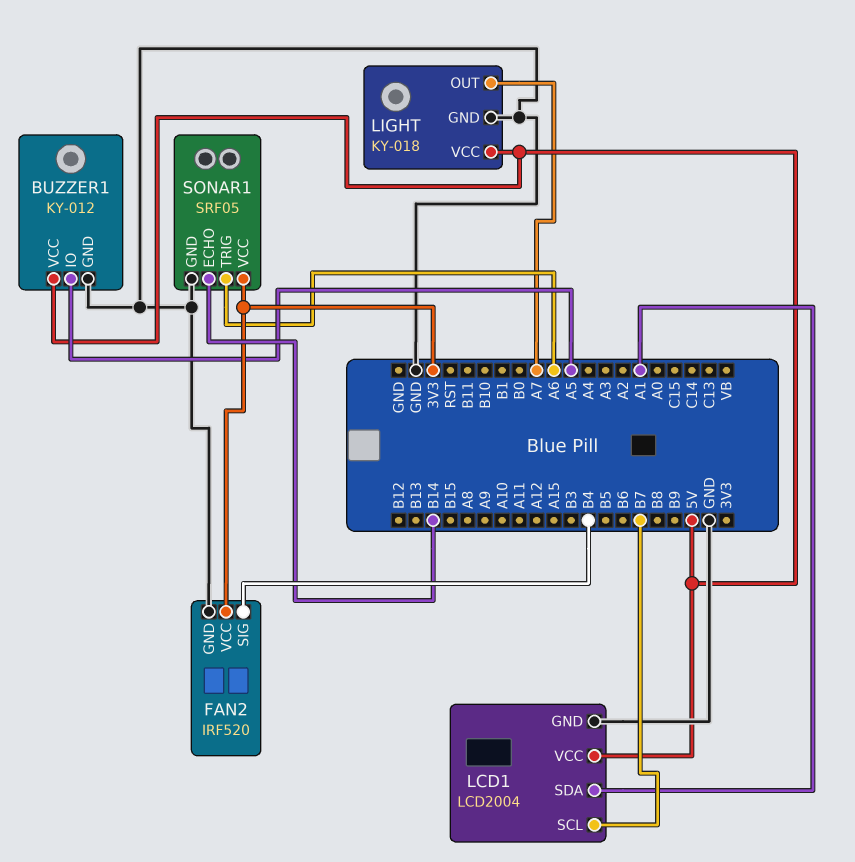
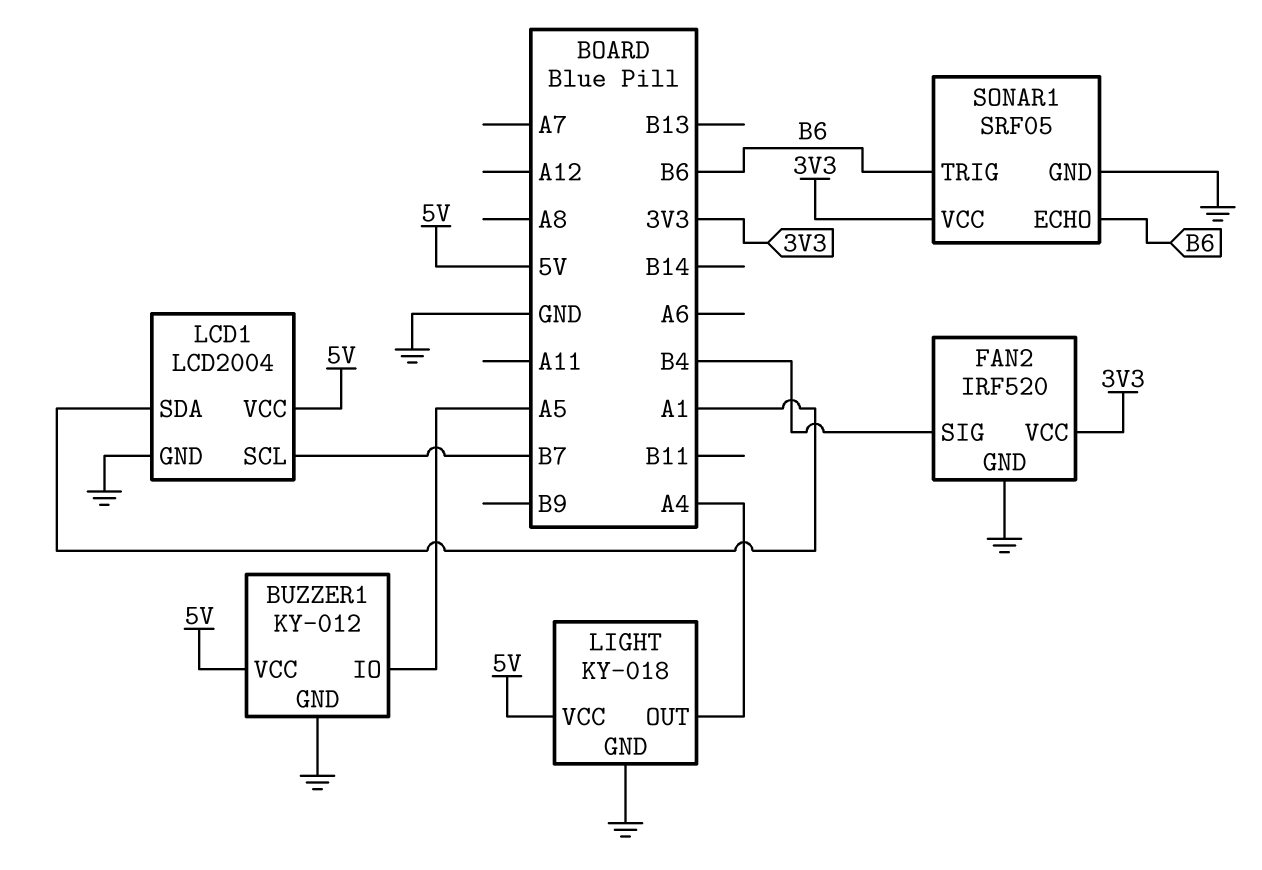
LIGHT pin OUT: A7 -> A4
SONAR1 pin ECHO: B14 -> B6
SONAR1 pin TRIG: A6 -> B6

